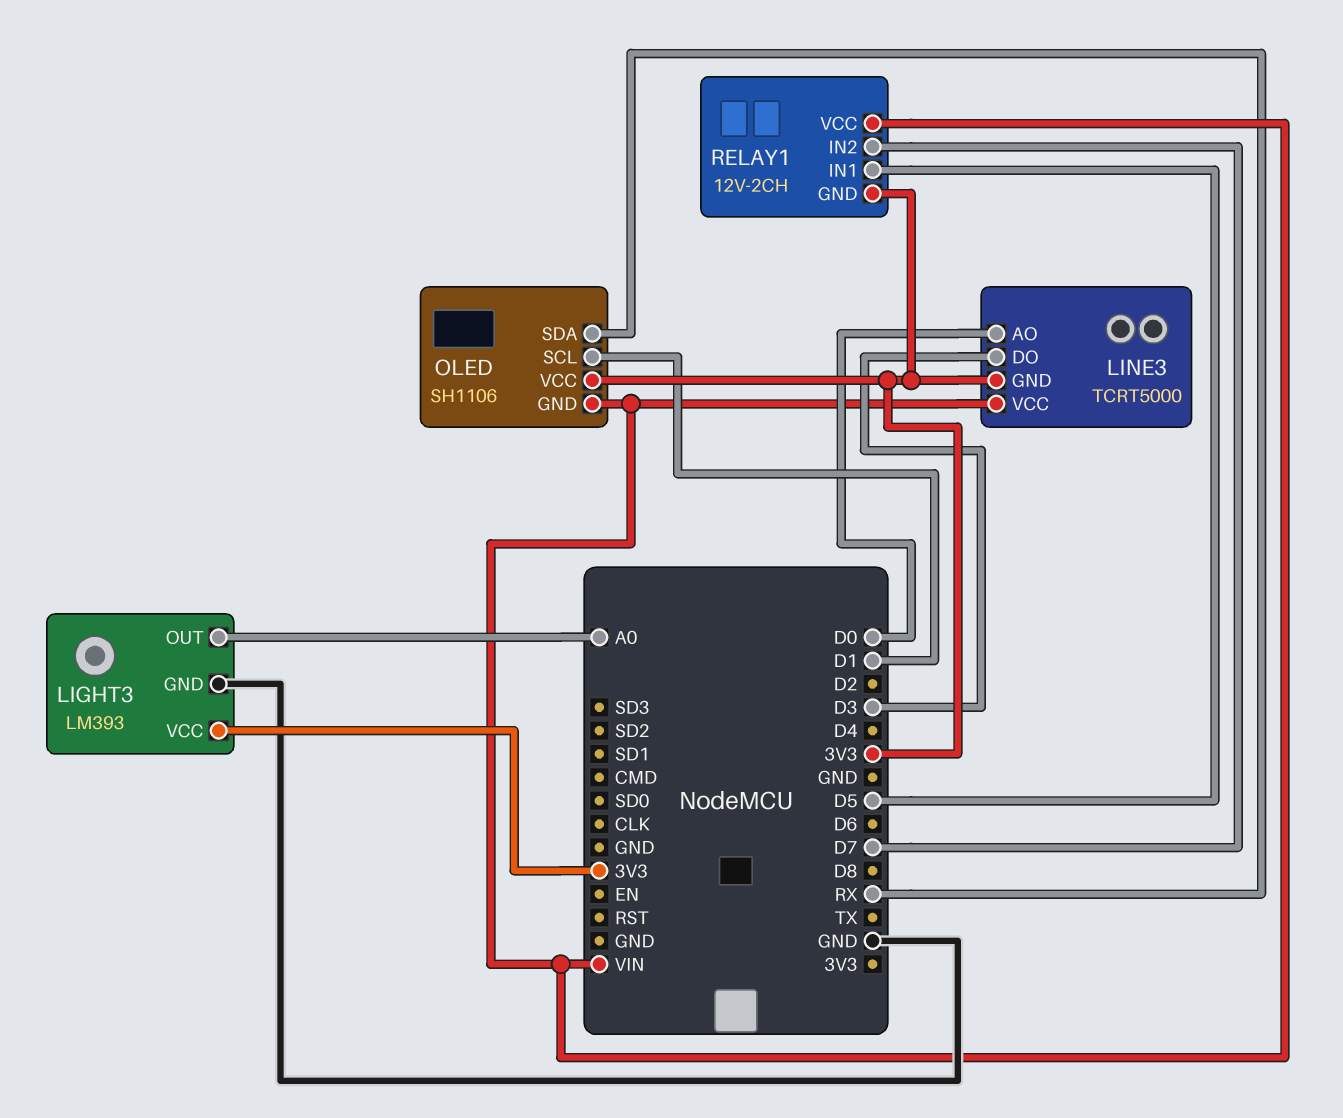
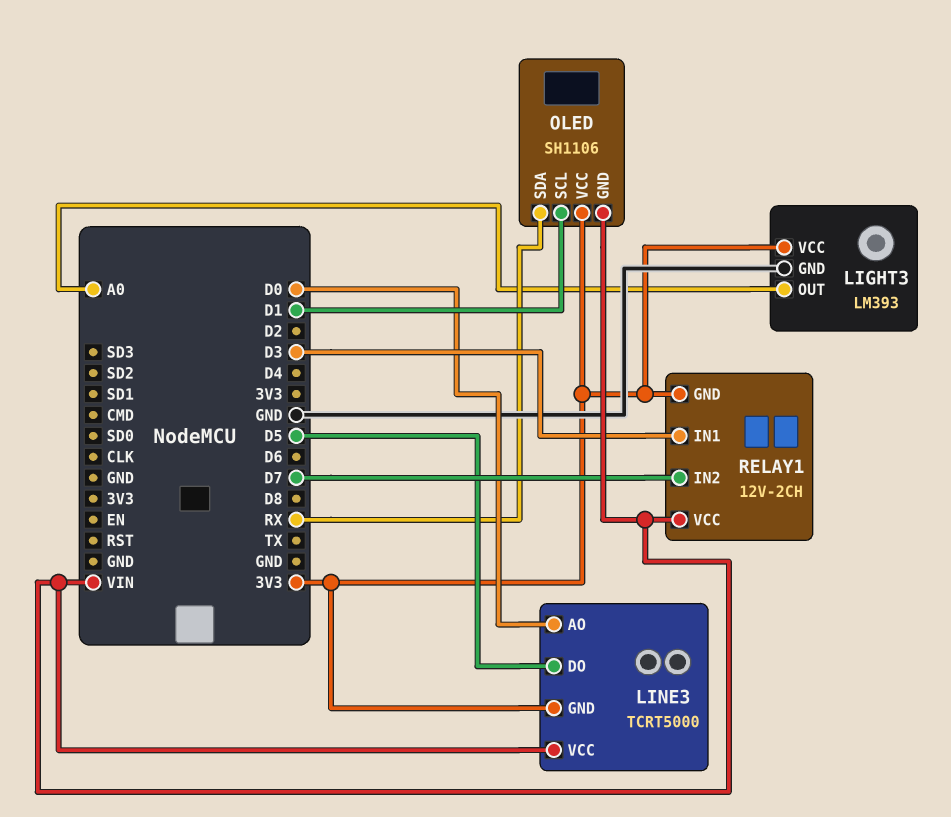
LINE3 pin DO: D3 -> D5
RELAY1 pin IN1: D5 -> D3

